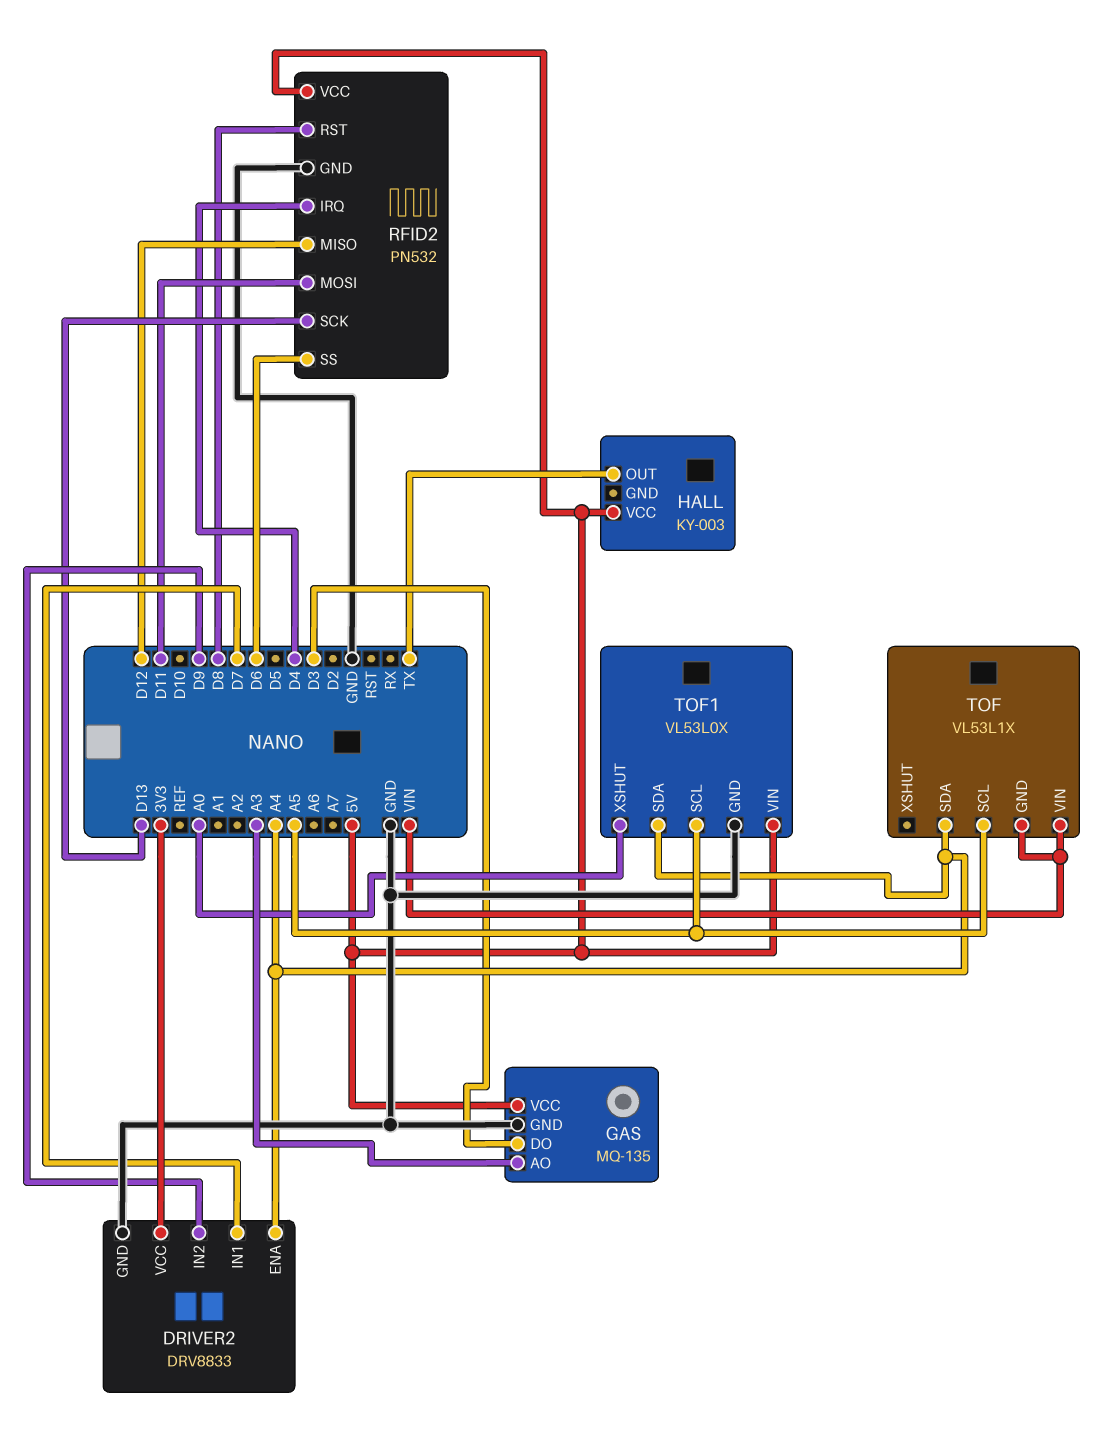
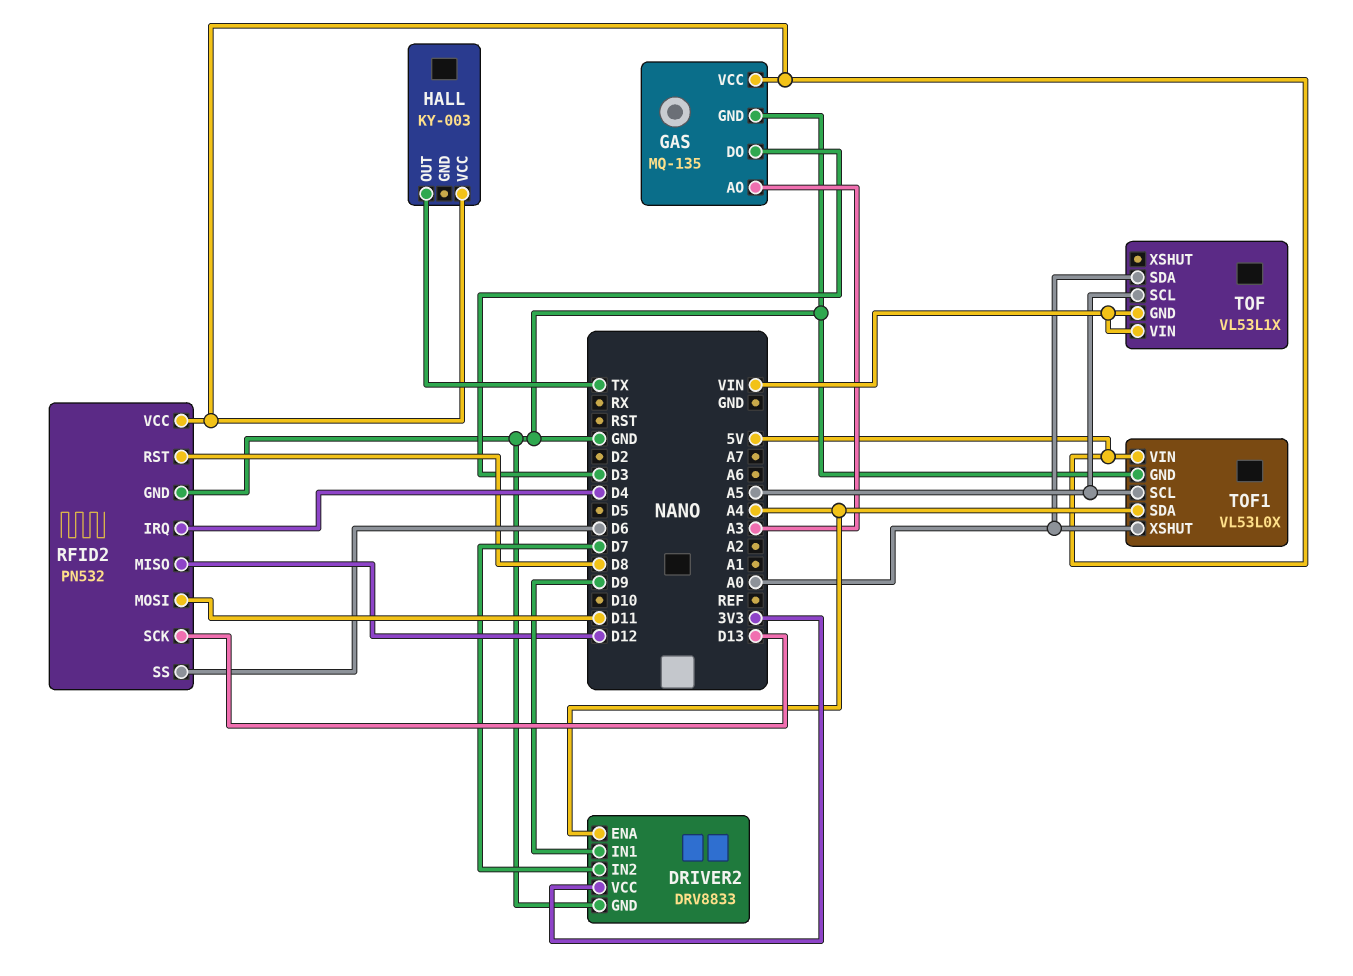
DRIVER2 pin IN1: D7 -> D9
DRIVER2 pin IN2: D9 -> D7
TOF pin SDA: A4 -> A0

